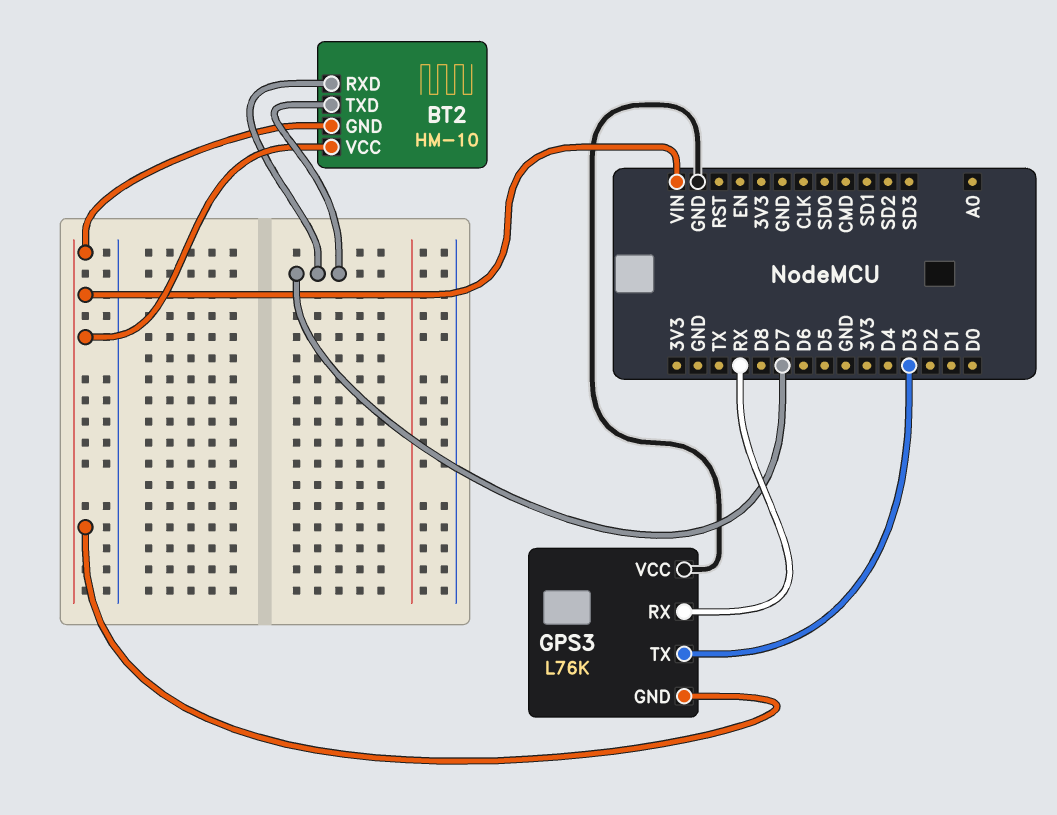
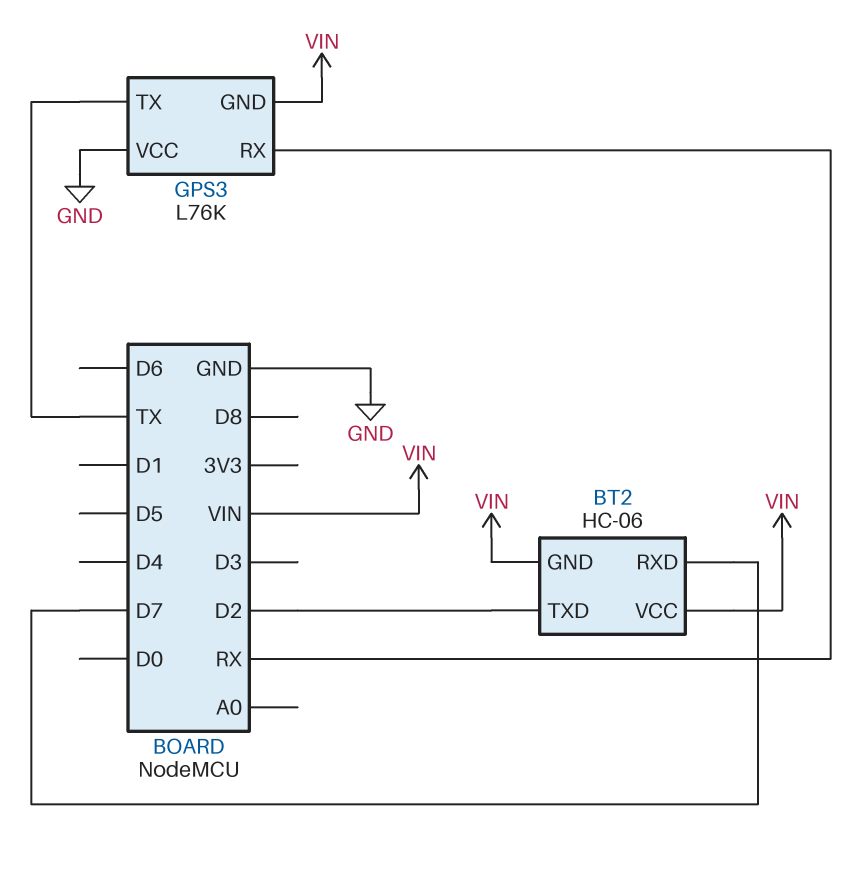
BT2: HM-10 -> HC-06
BT2 pin TXD: D7 -> D2
GPS3 pin TX: D3 -> TX

